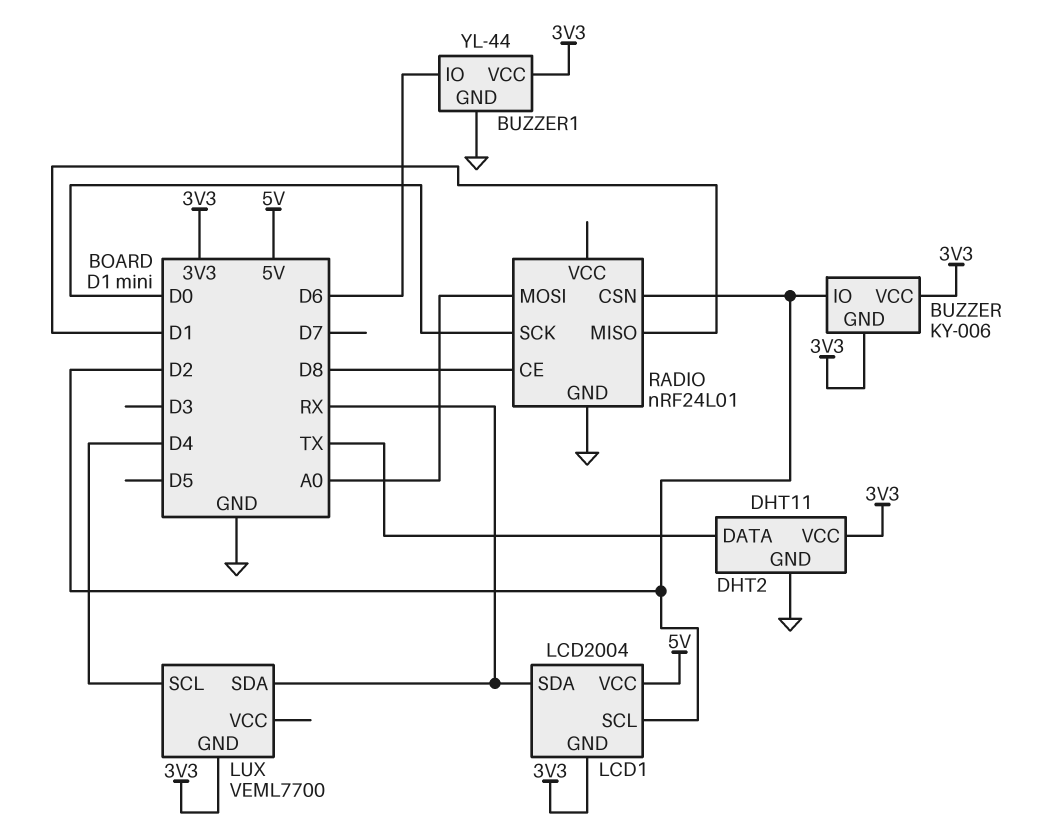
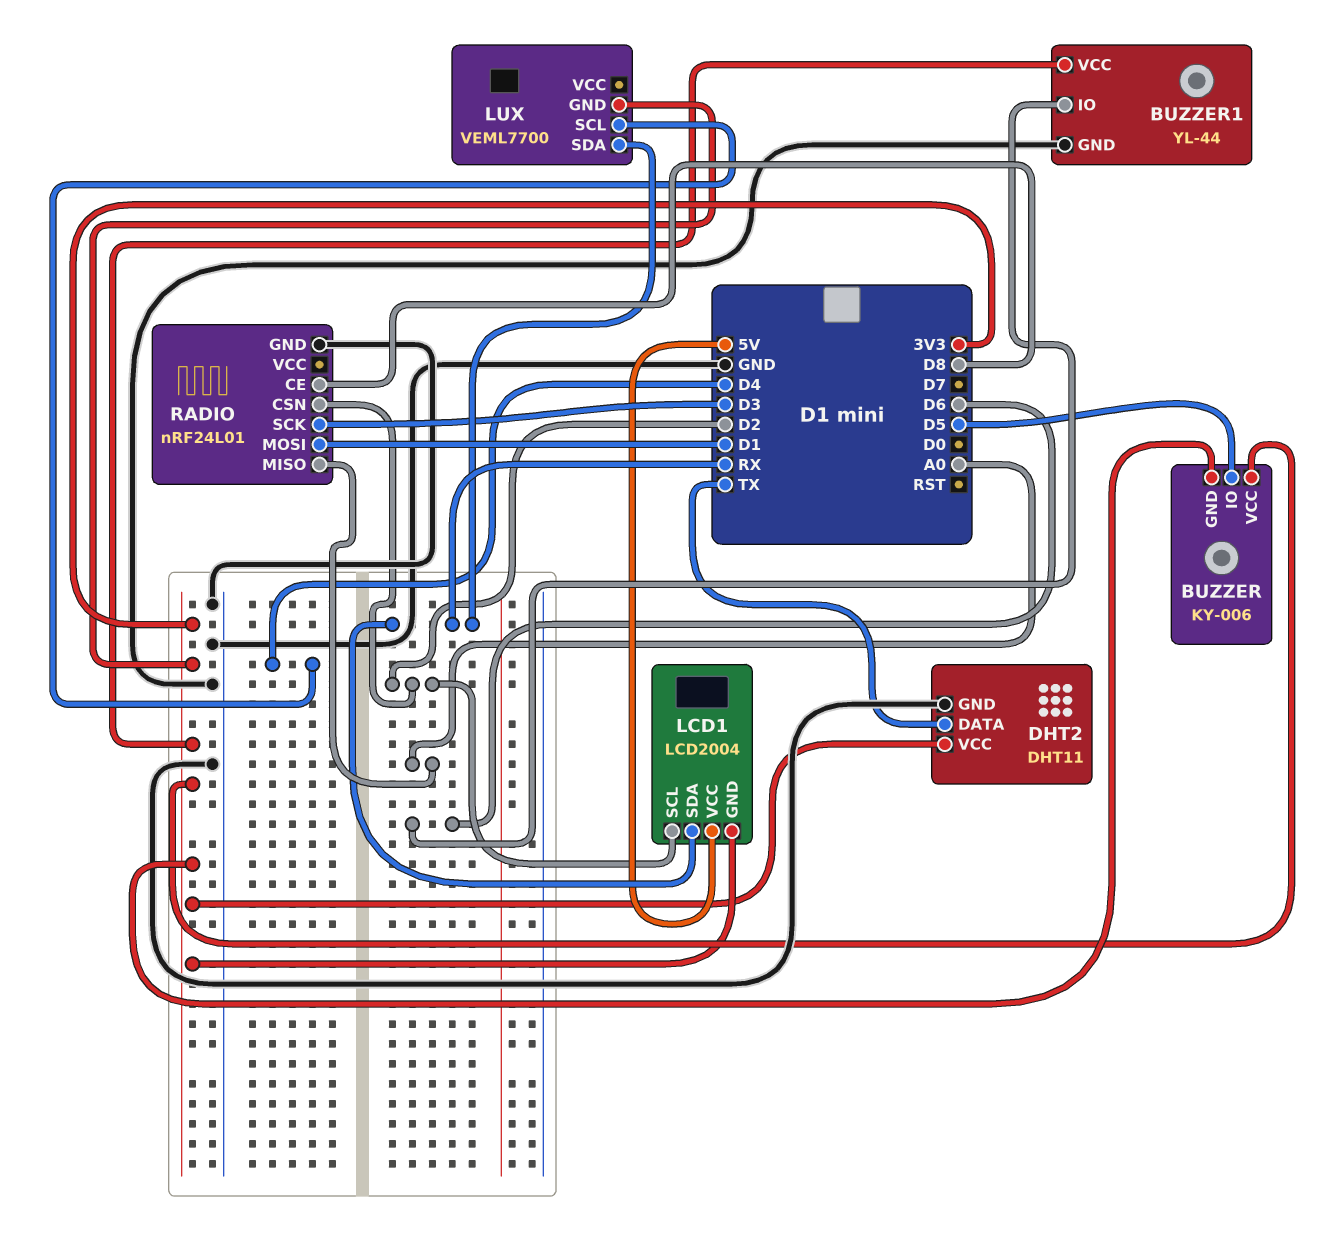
BUZZER pin IO: D2 -> D5
RADIO pin MISO: D1 -> A0
RADIO pin MOSI: A0 -> D1
RADIO pin SCK: D0 -> D3

